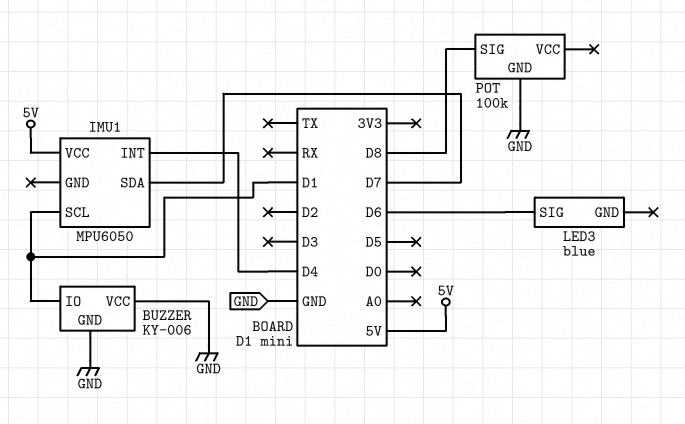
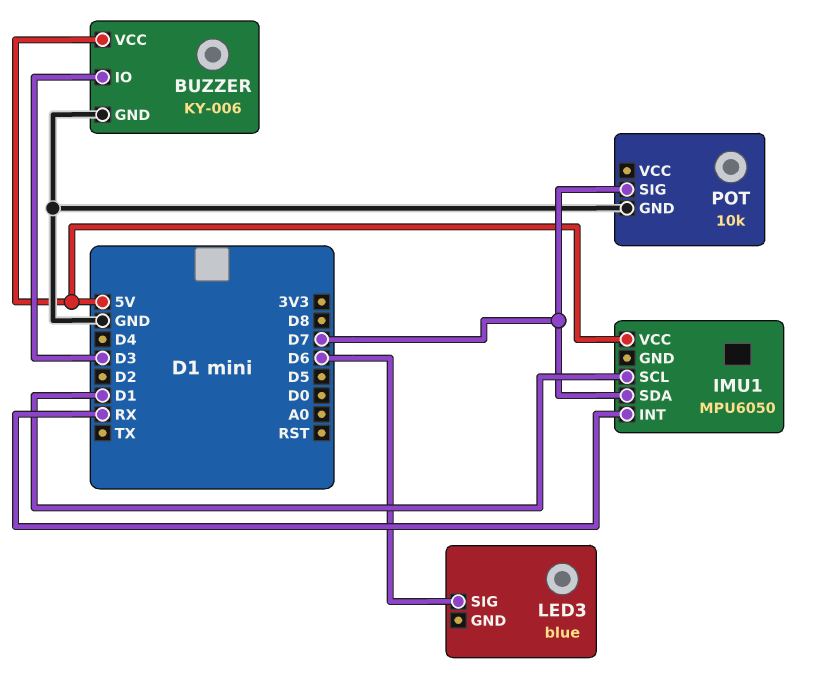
BUZZER pin IO: D1 -> D3
BUZZER pin VCC: GND -> 5V
IMU1 pin INT: D4 -> RX
POT: 100k -> 10k
POT pin SIG: D8 -> D7

